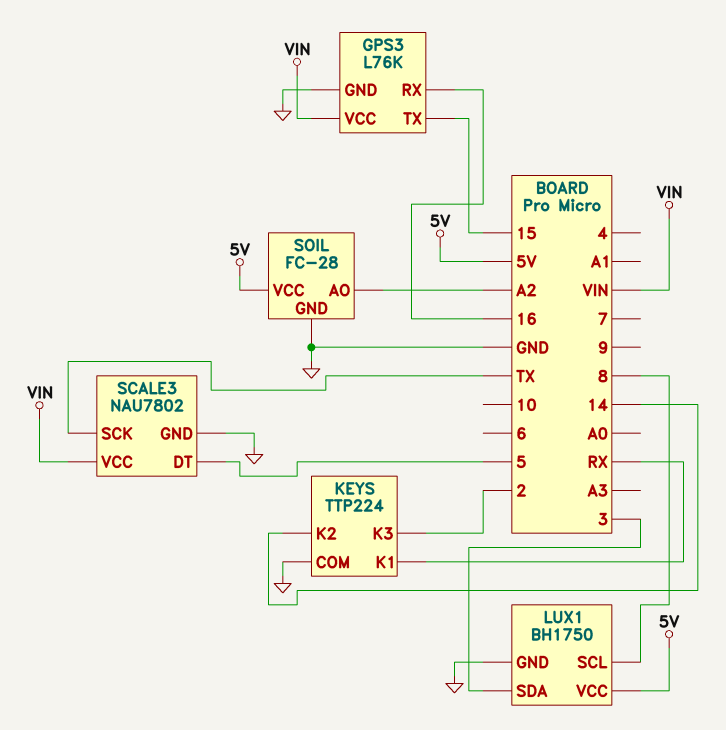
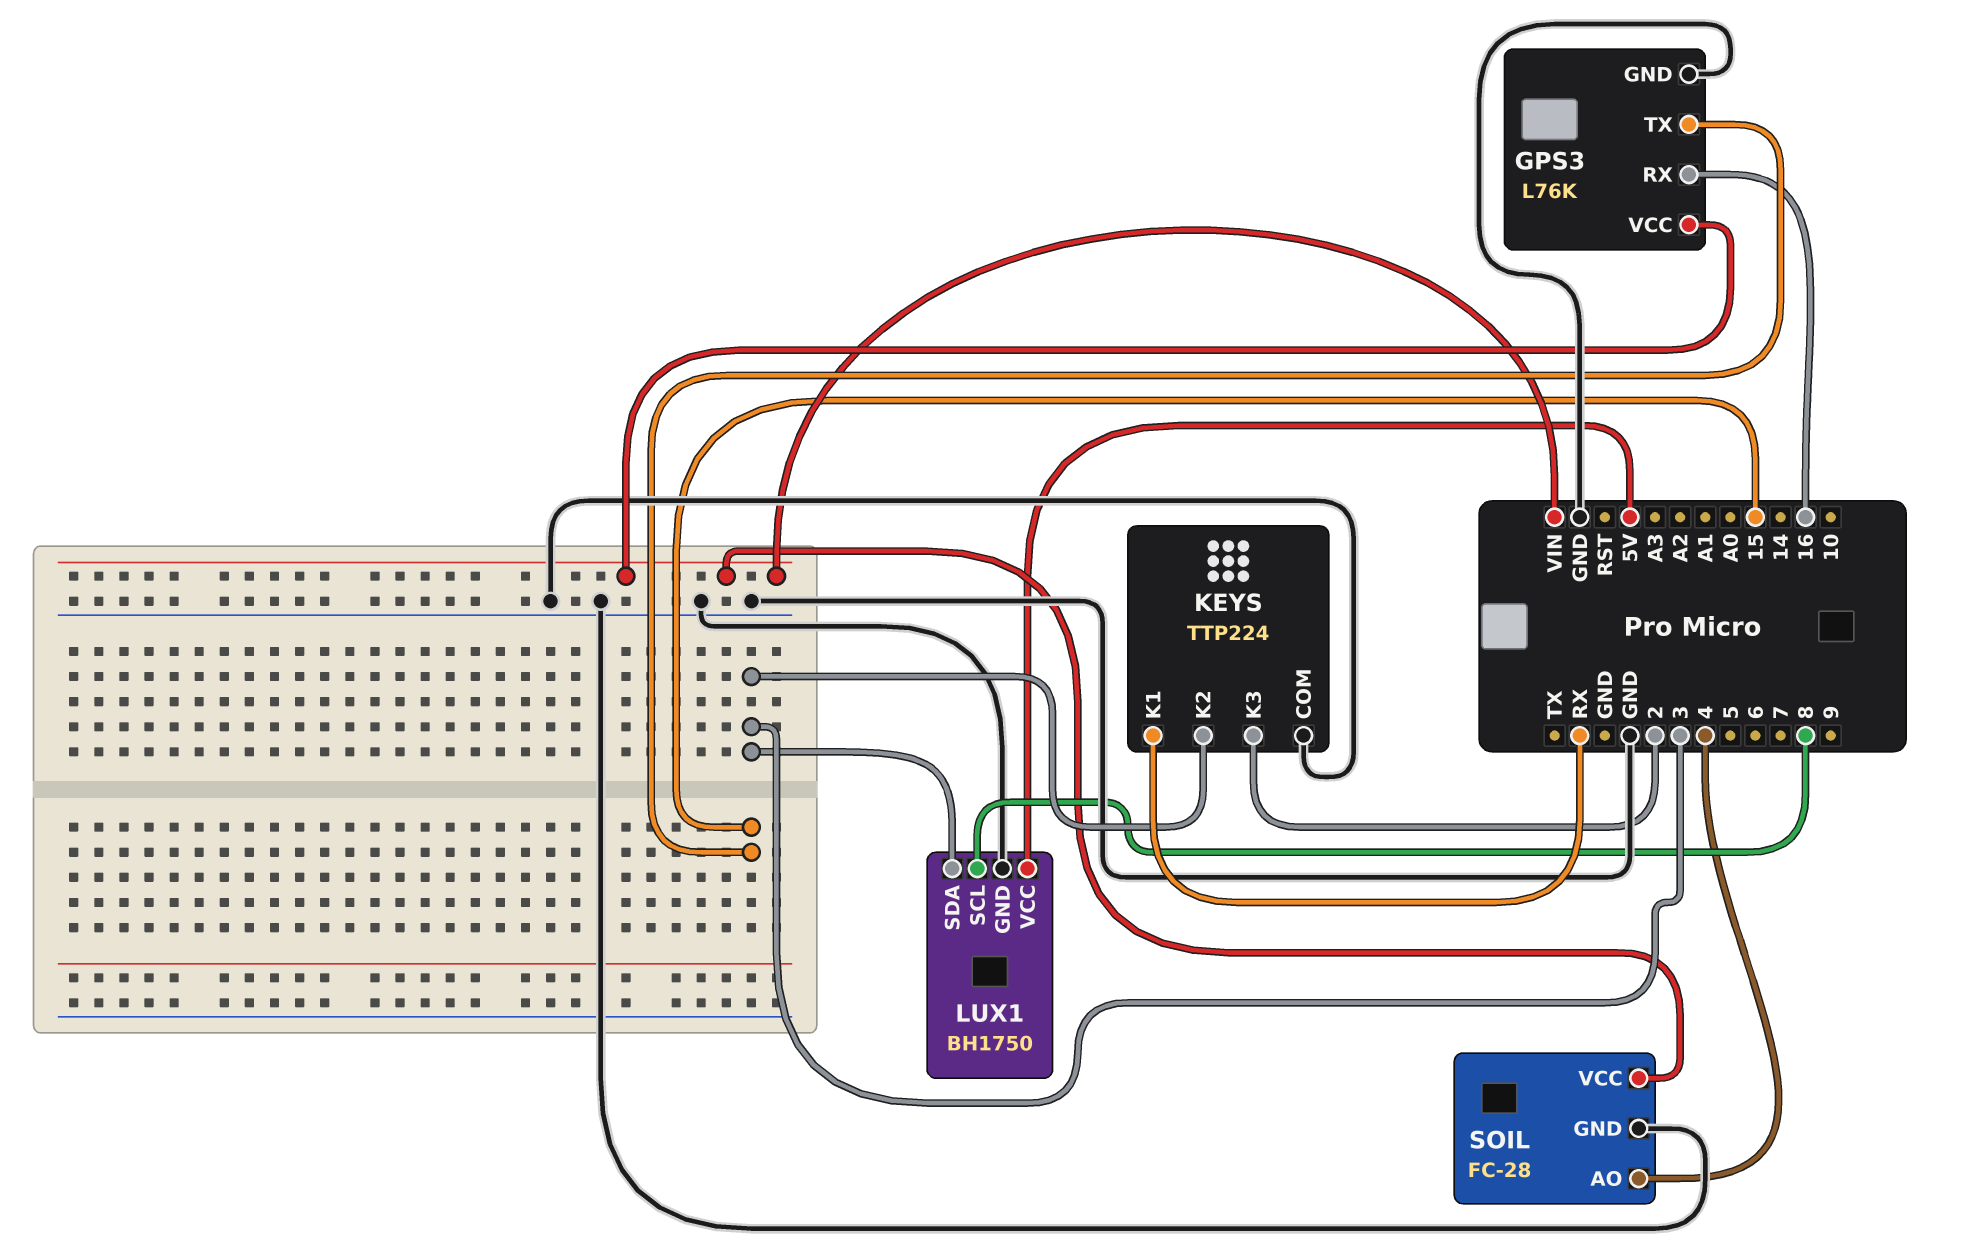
KEYS pin K2: 14 -> 3
SCALE3: NAU7802 -> none
SCALE3 pin DT: 5 -> none
SCALE3 pin GND: GND -> none
SCALE3 pin SCK: TX -> none
SCALE3 pin VCC: VIN -> none
SOIL pin AO: A2 -> 4
SOIL pin VCC: 5V -> VIN

